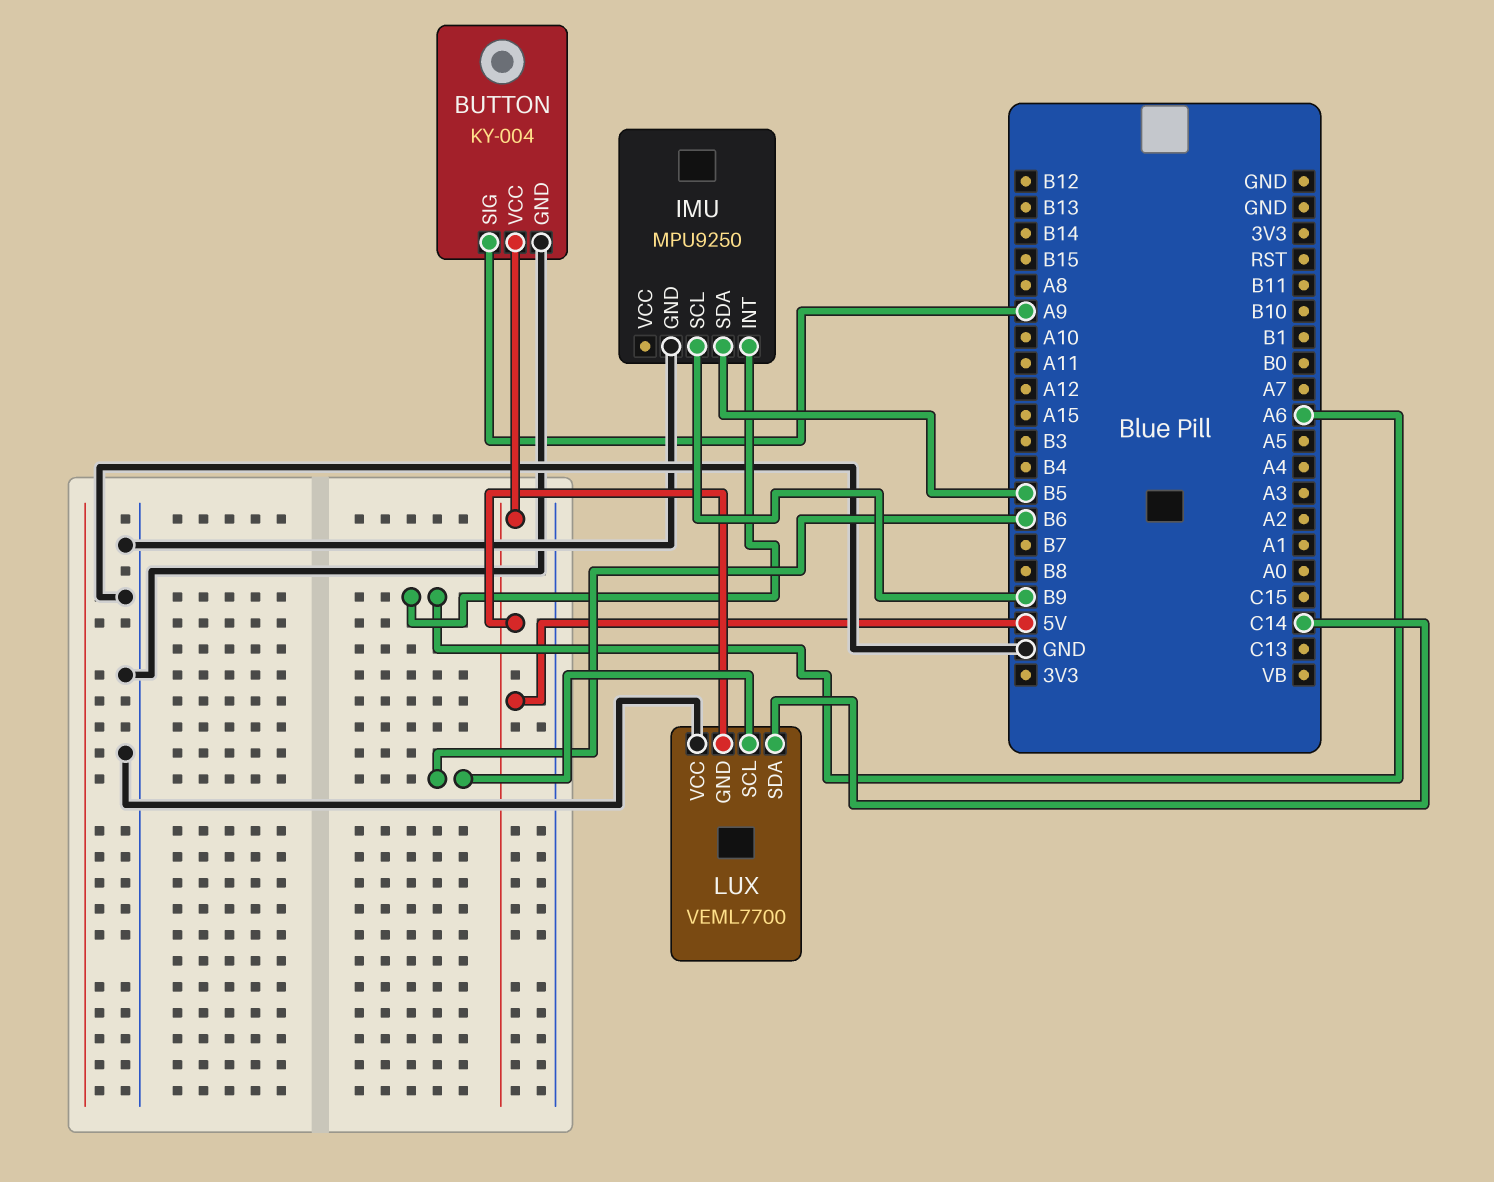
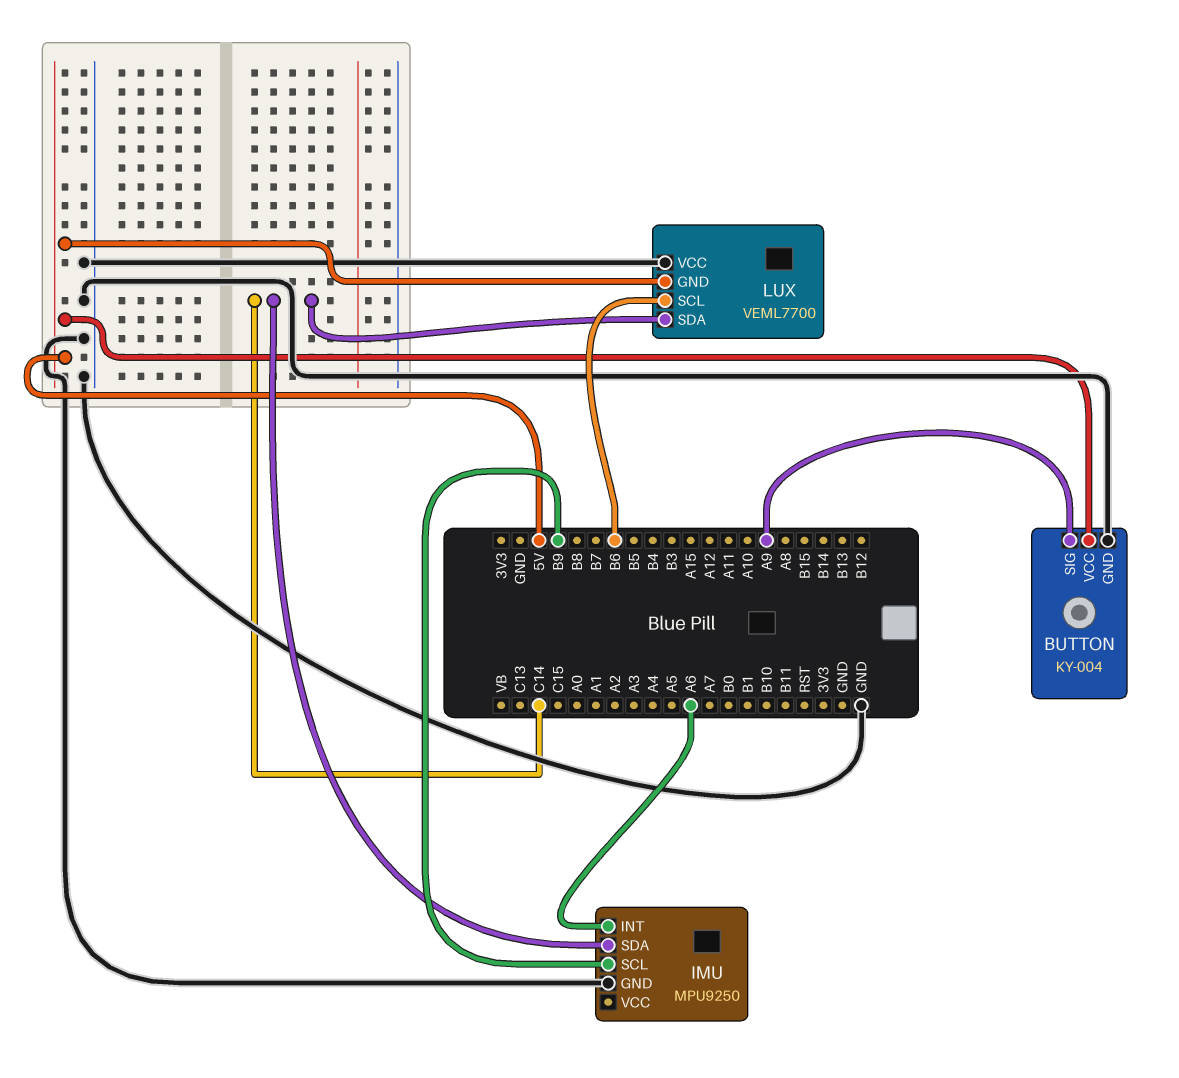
IMU pin SDA: B5 -> C14

